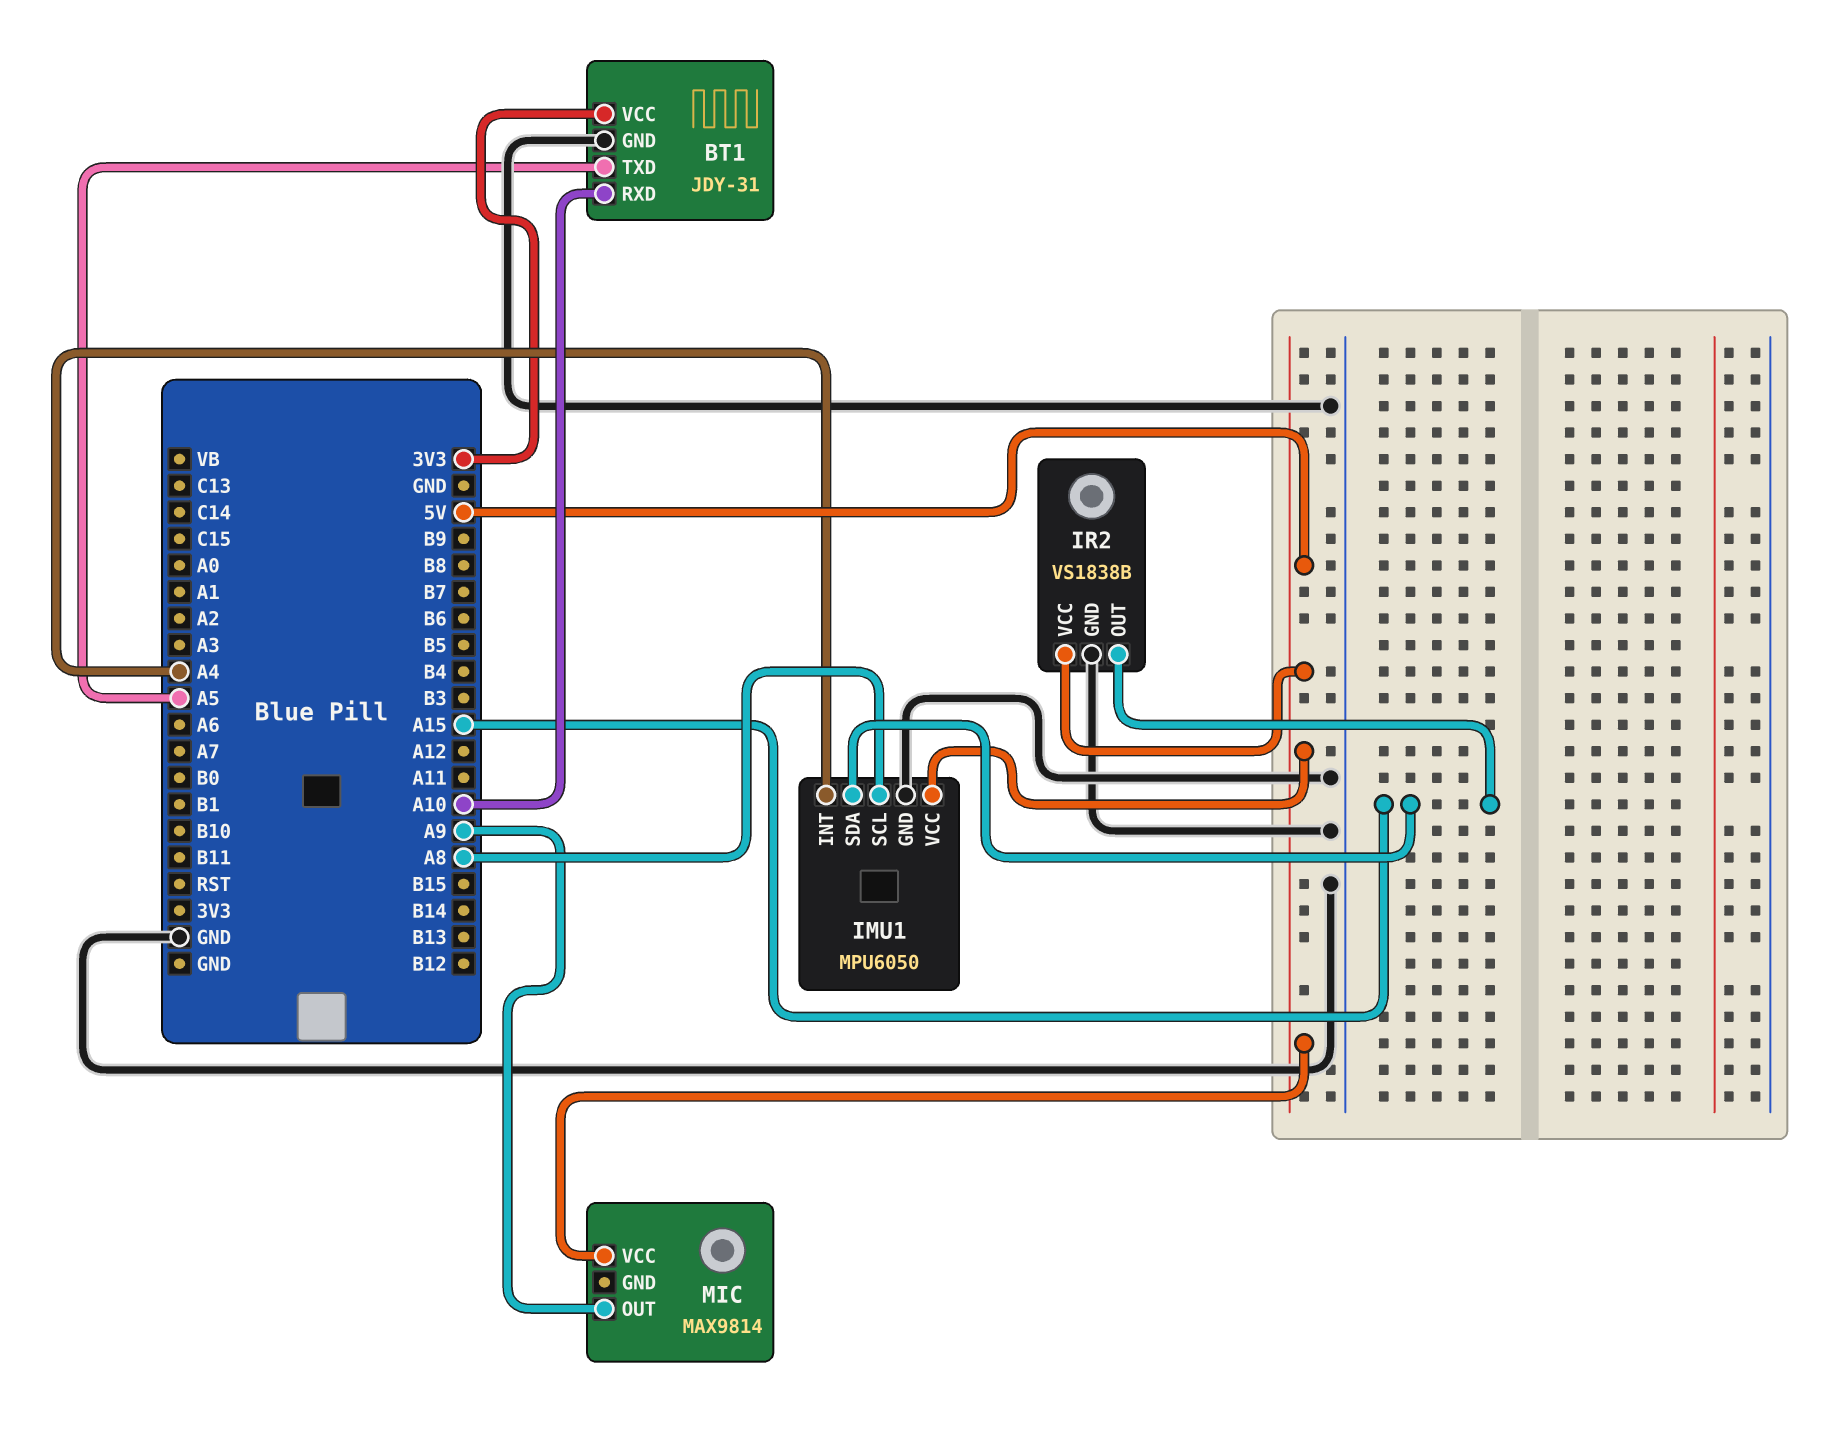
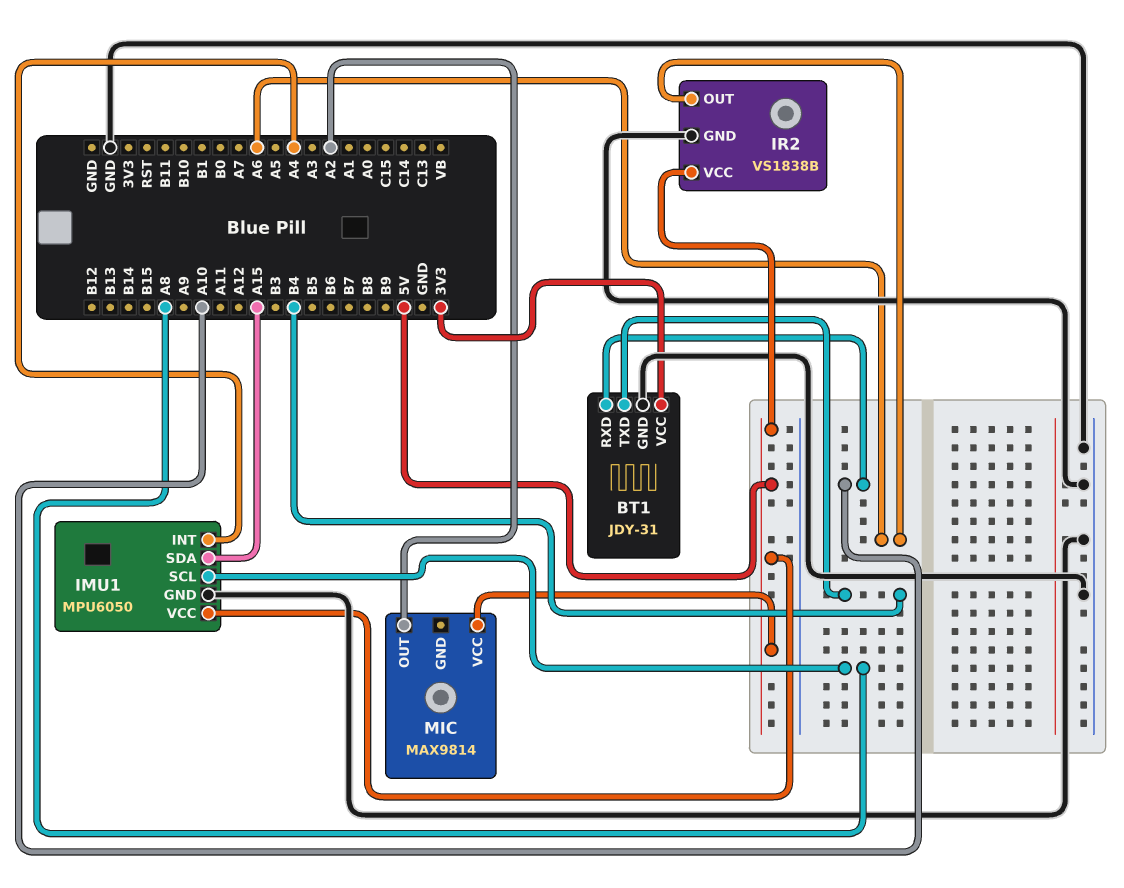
BT1 pin TXD: A5 -> B4
IR2 pin OUT: A15 -> A6
MIC pin OUT: A9 -> A2

